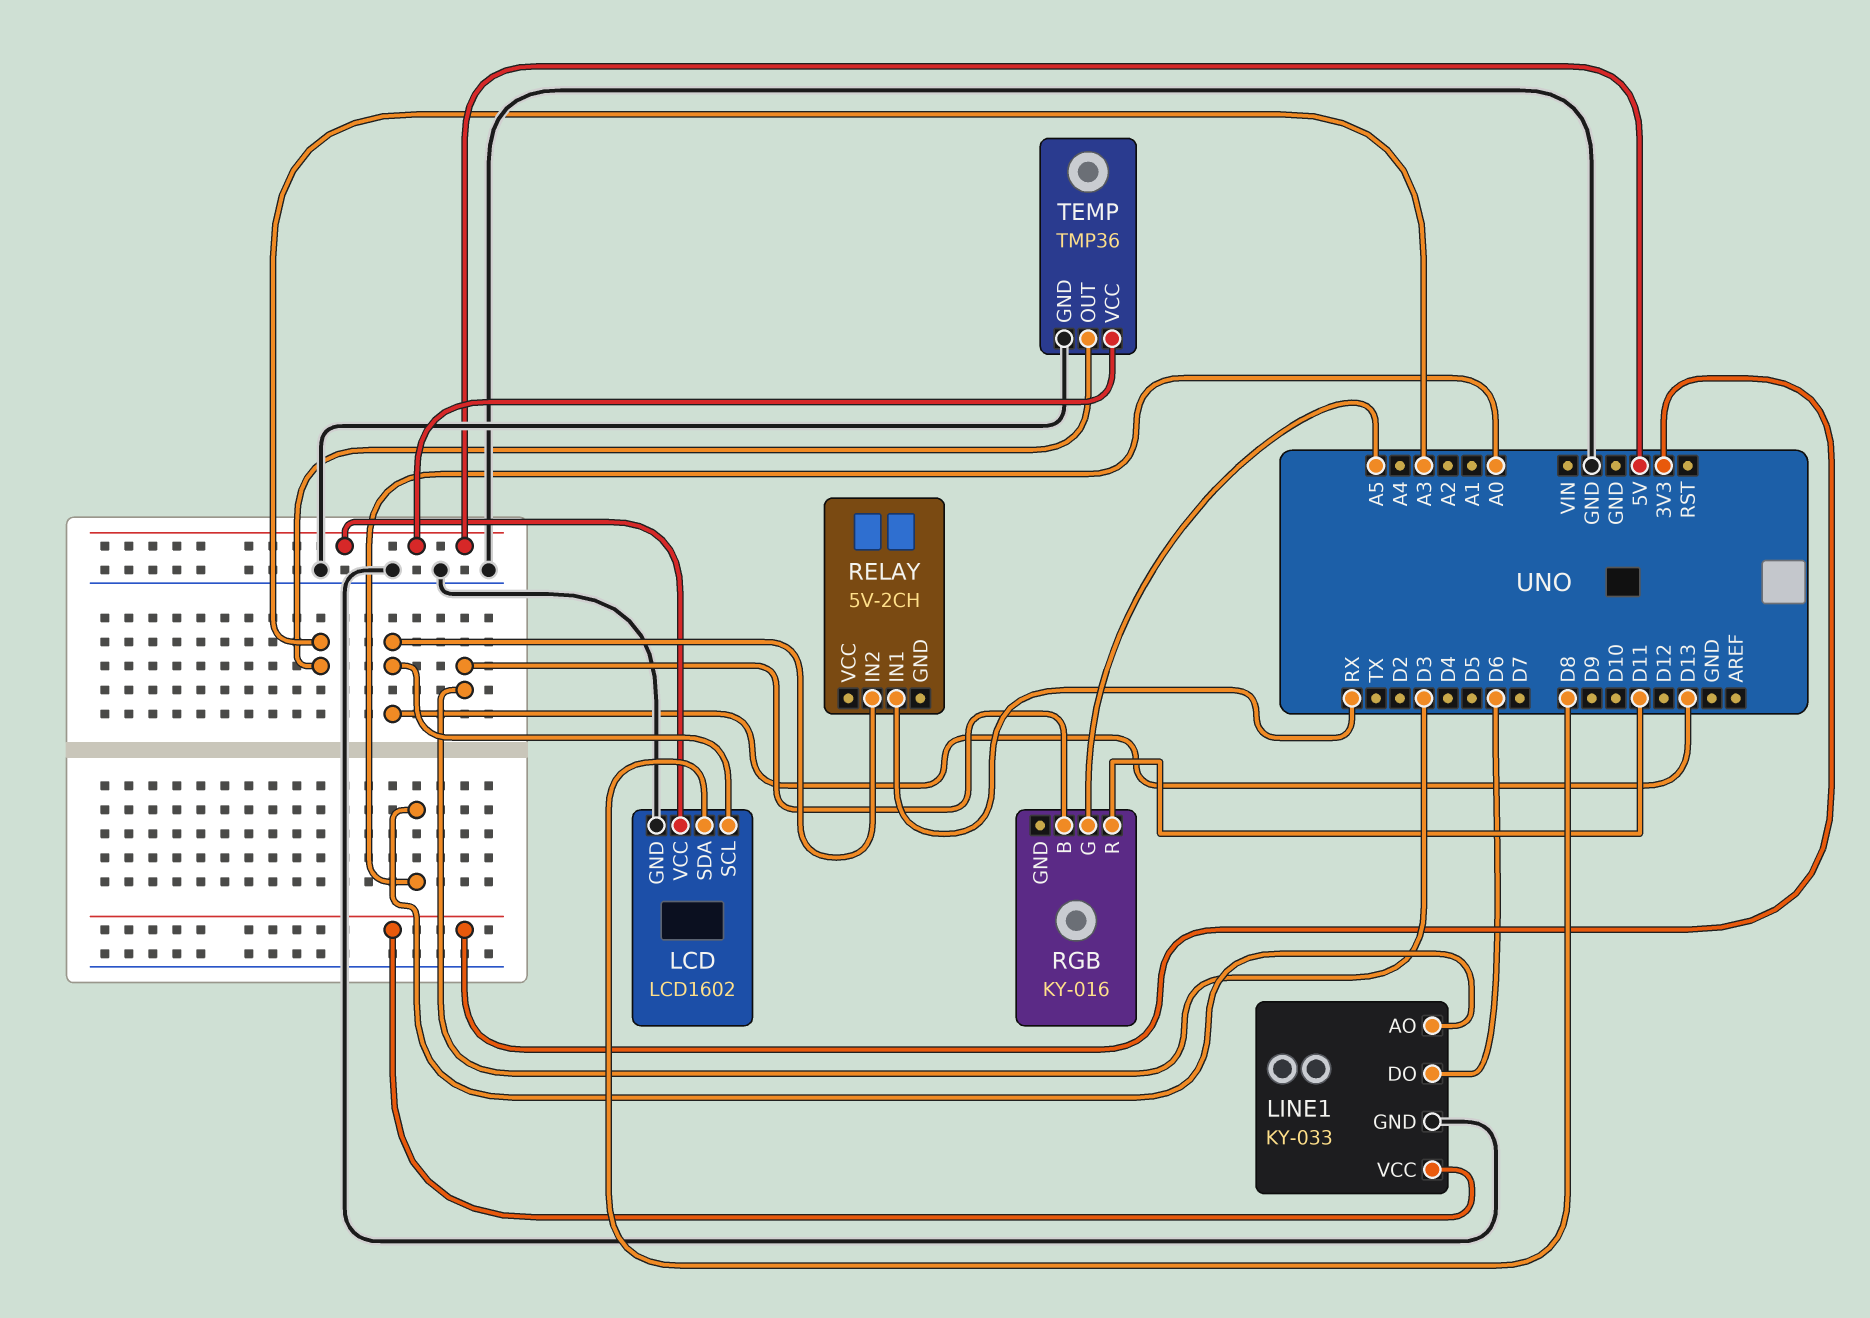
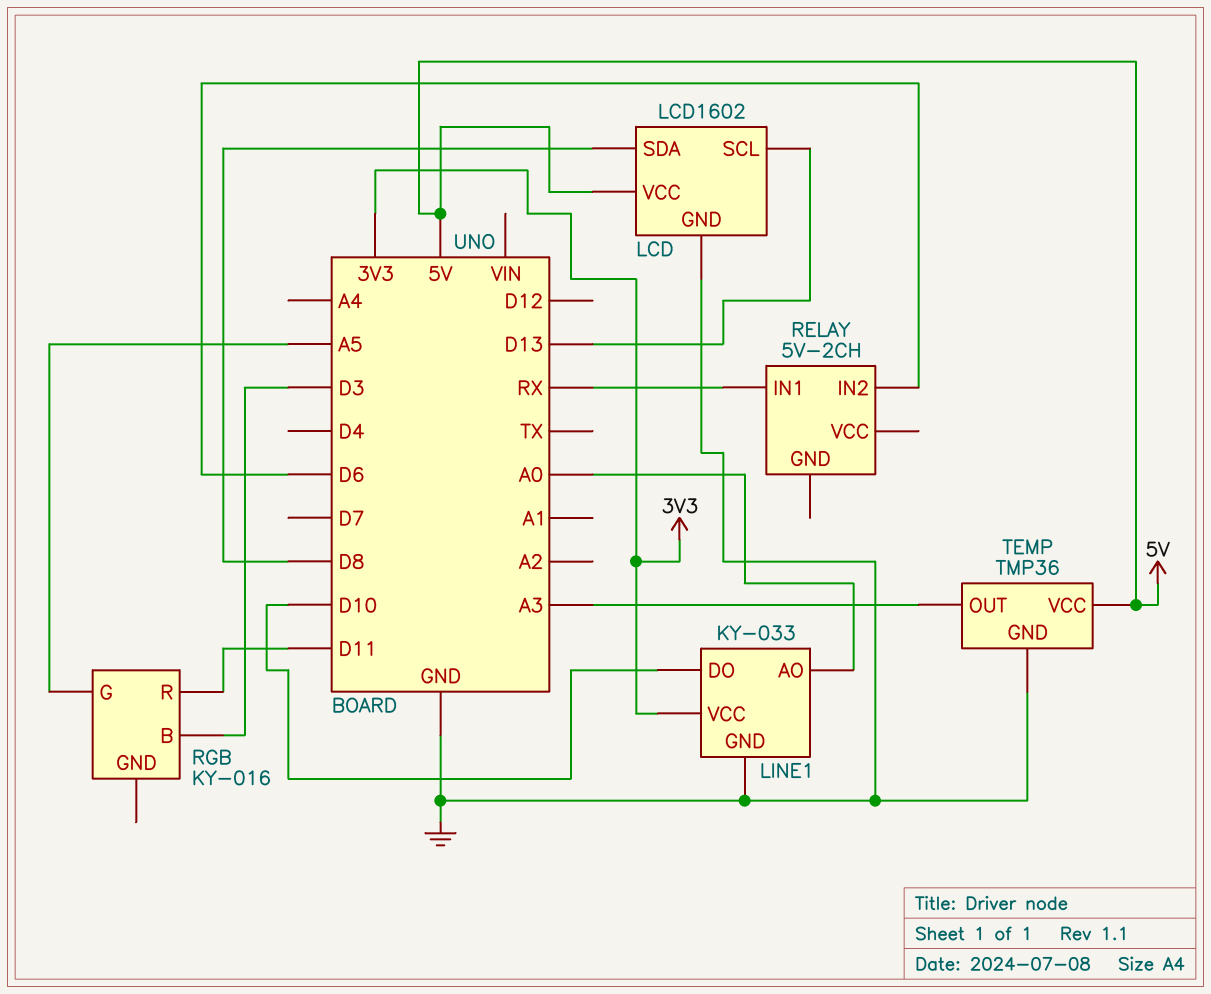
LINE1 pin DO: D6 -> D10
RELAY pin IN2: D13 -> D6

